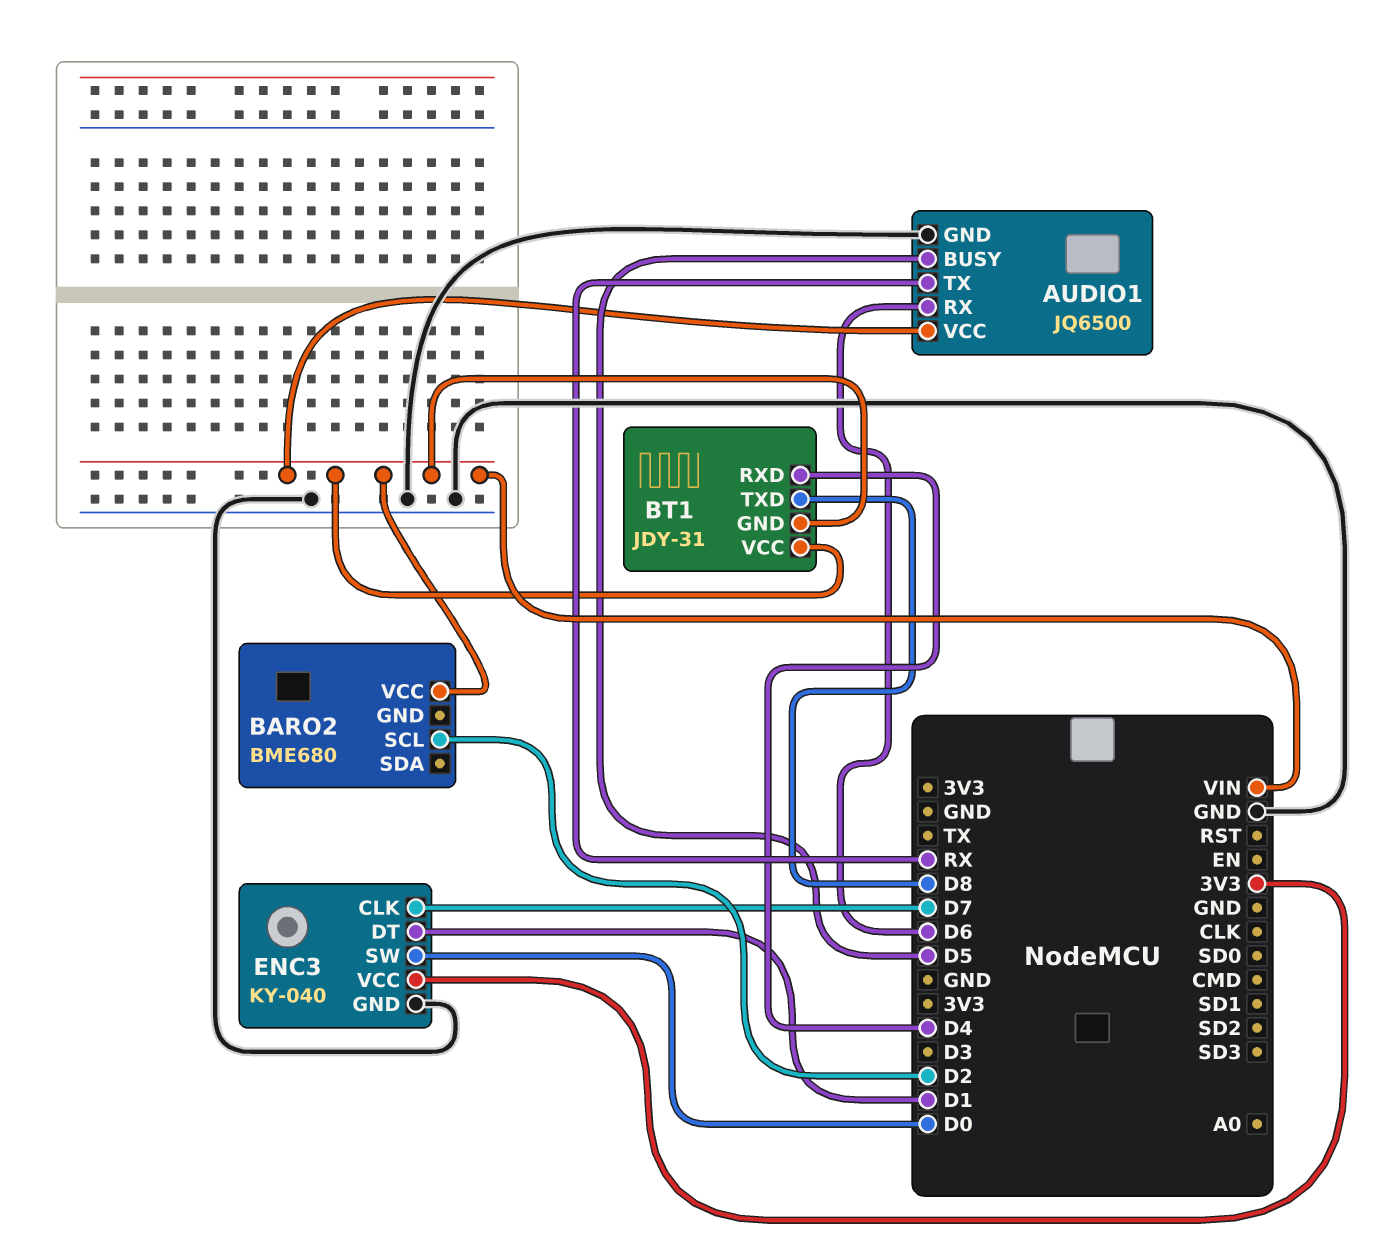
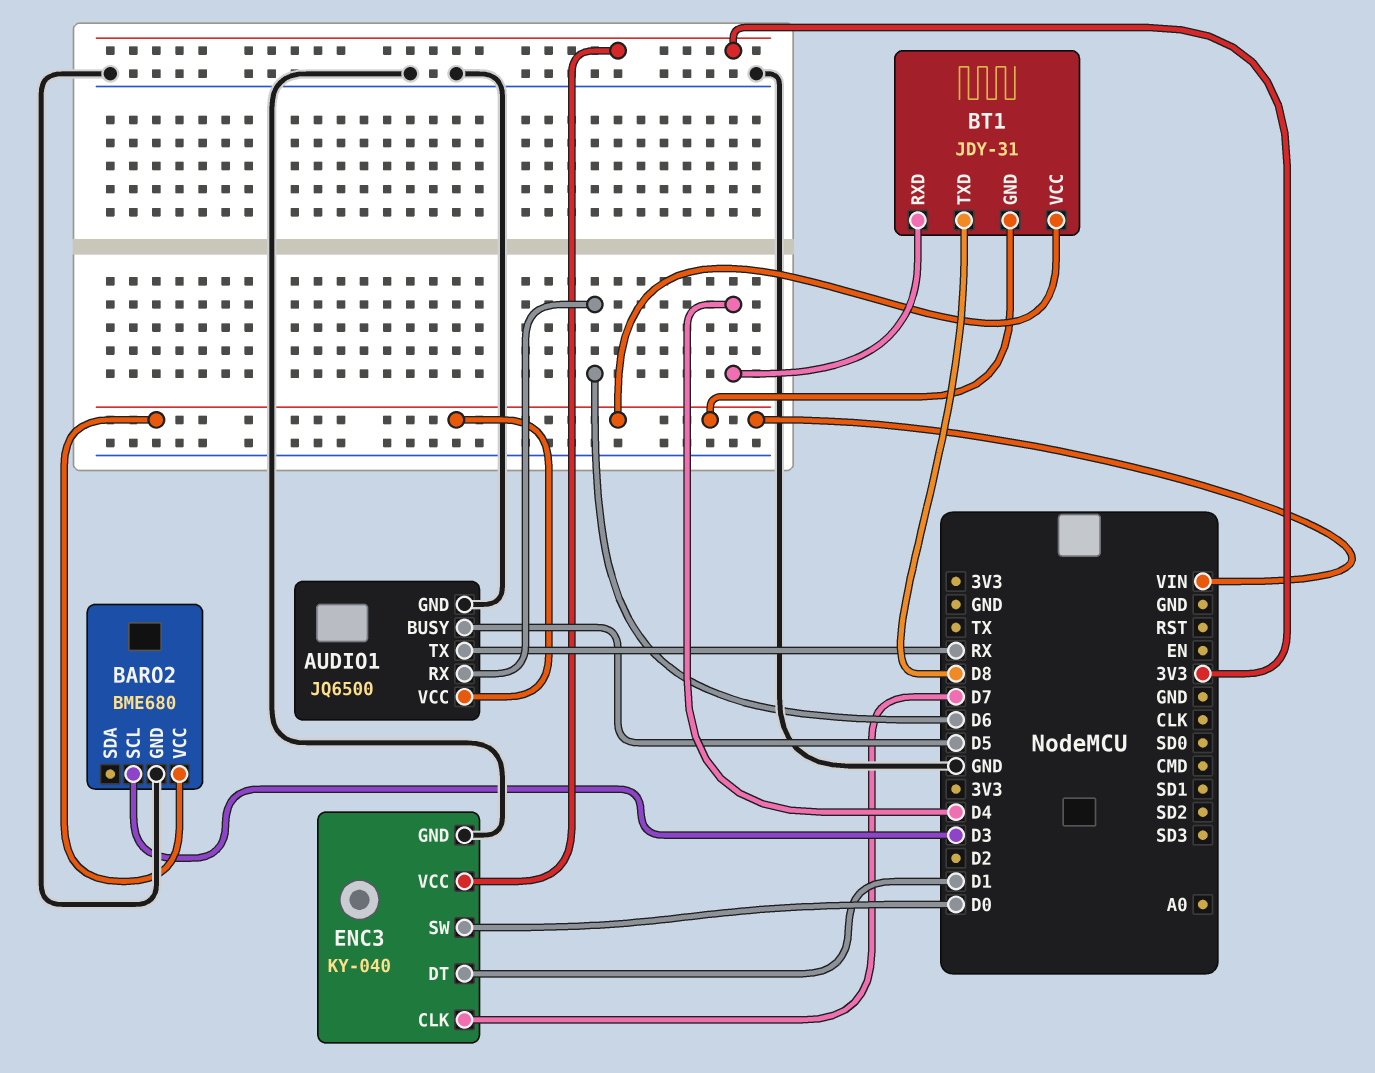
BARO2 pin GND: none -> GND
BARO2 pin SCL: D2 -> D3

